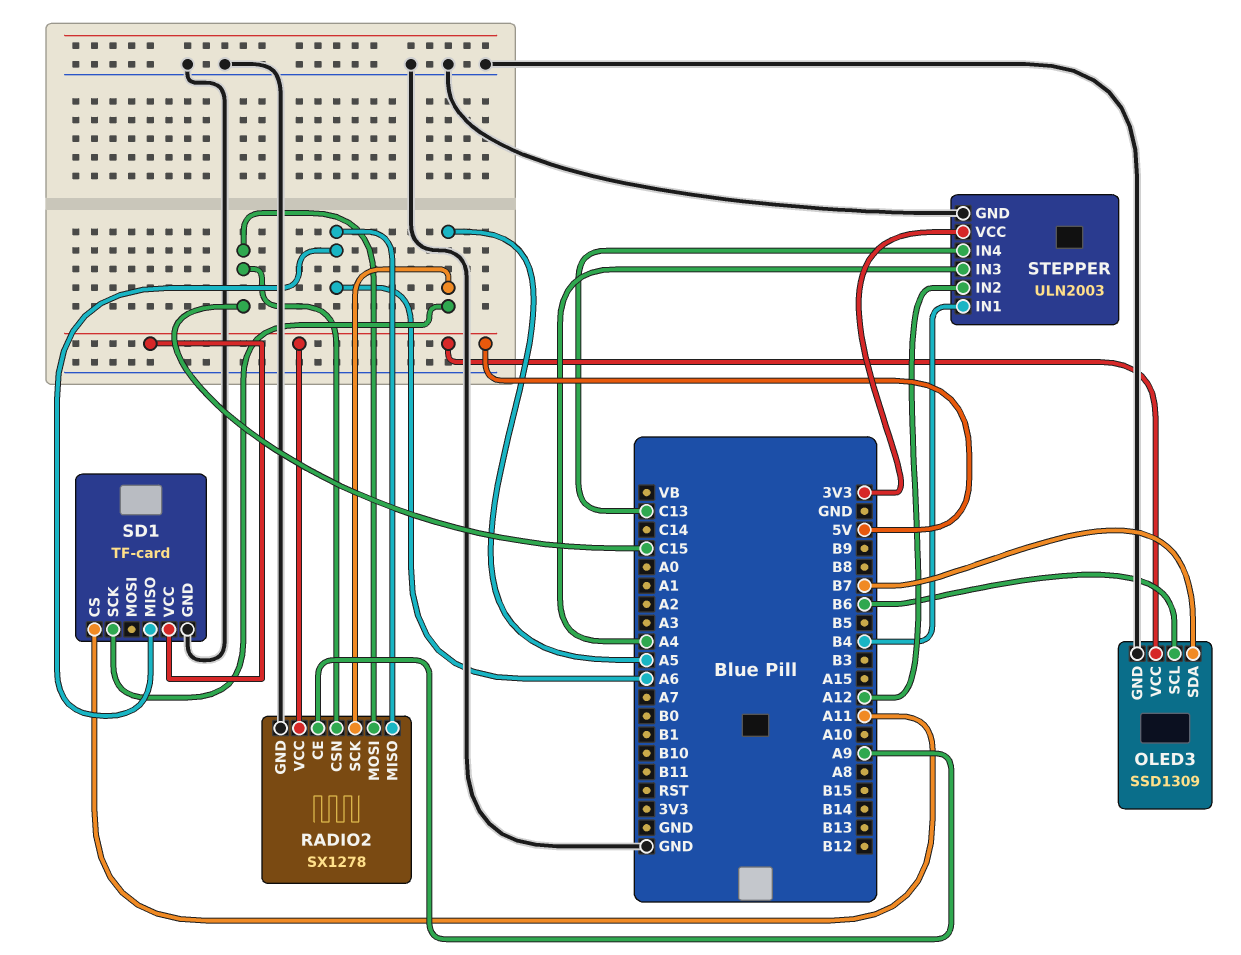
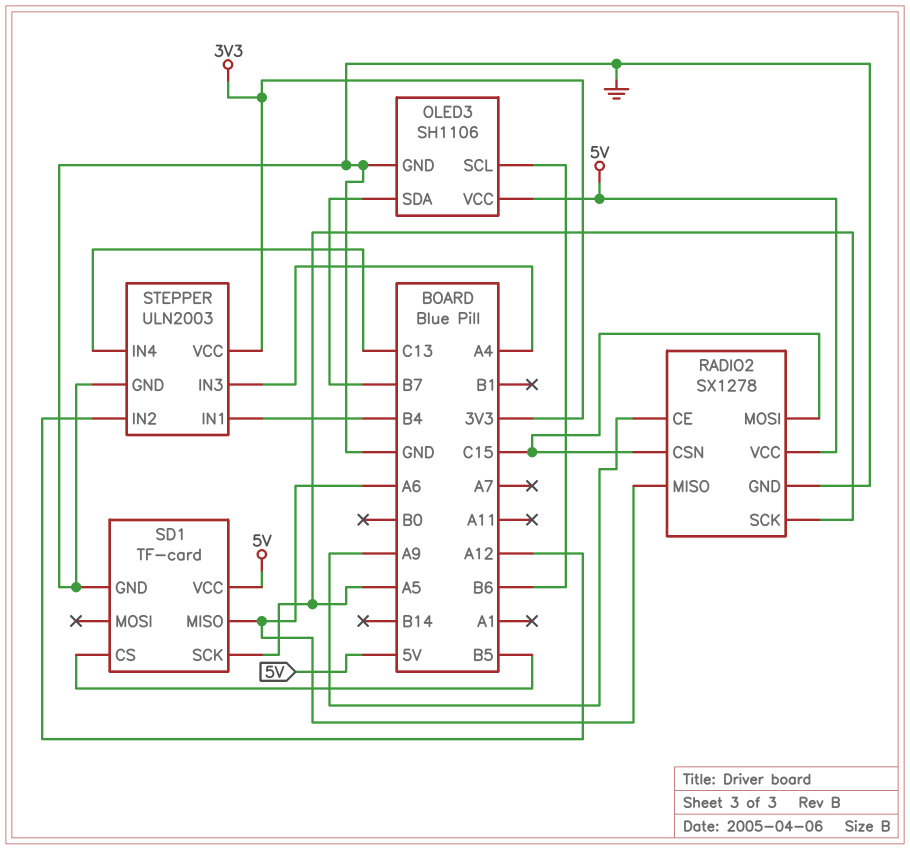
OLED3: SSD1309 -> SH1106
SD1 pin CS: A11 -> B5

